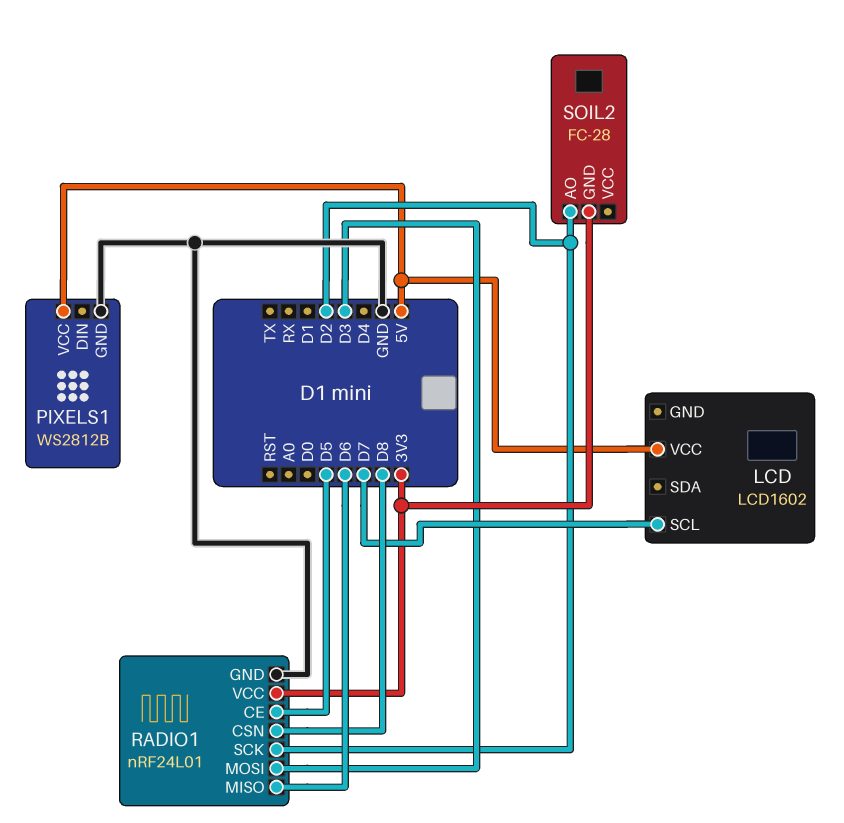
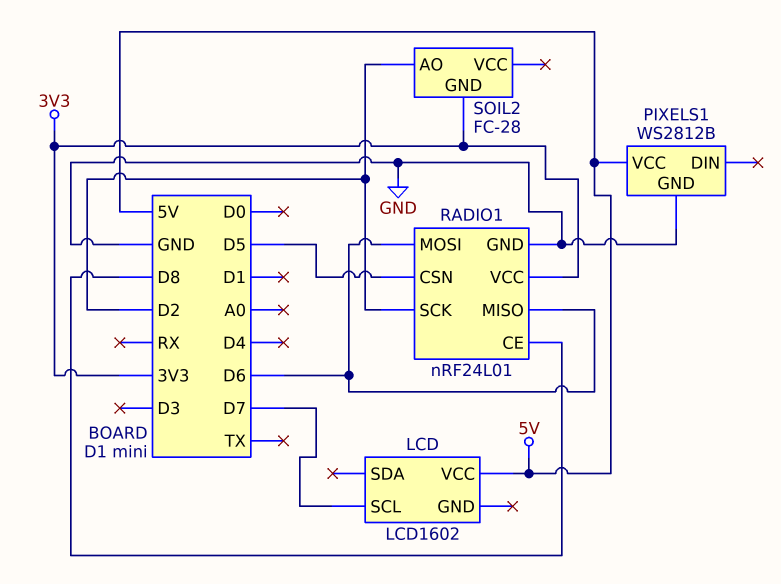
RADIO1 pin CE: D5 -> D8
RADIO1 pin CSN: D8 -> D5
RADIO1 pin MOSI: D3 -> D6

